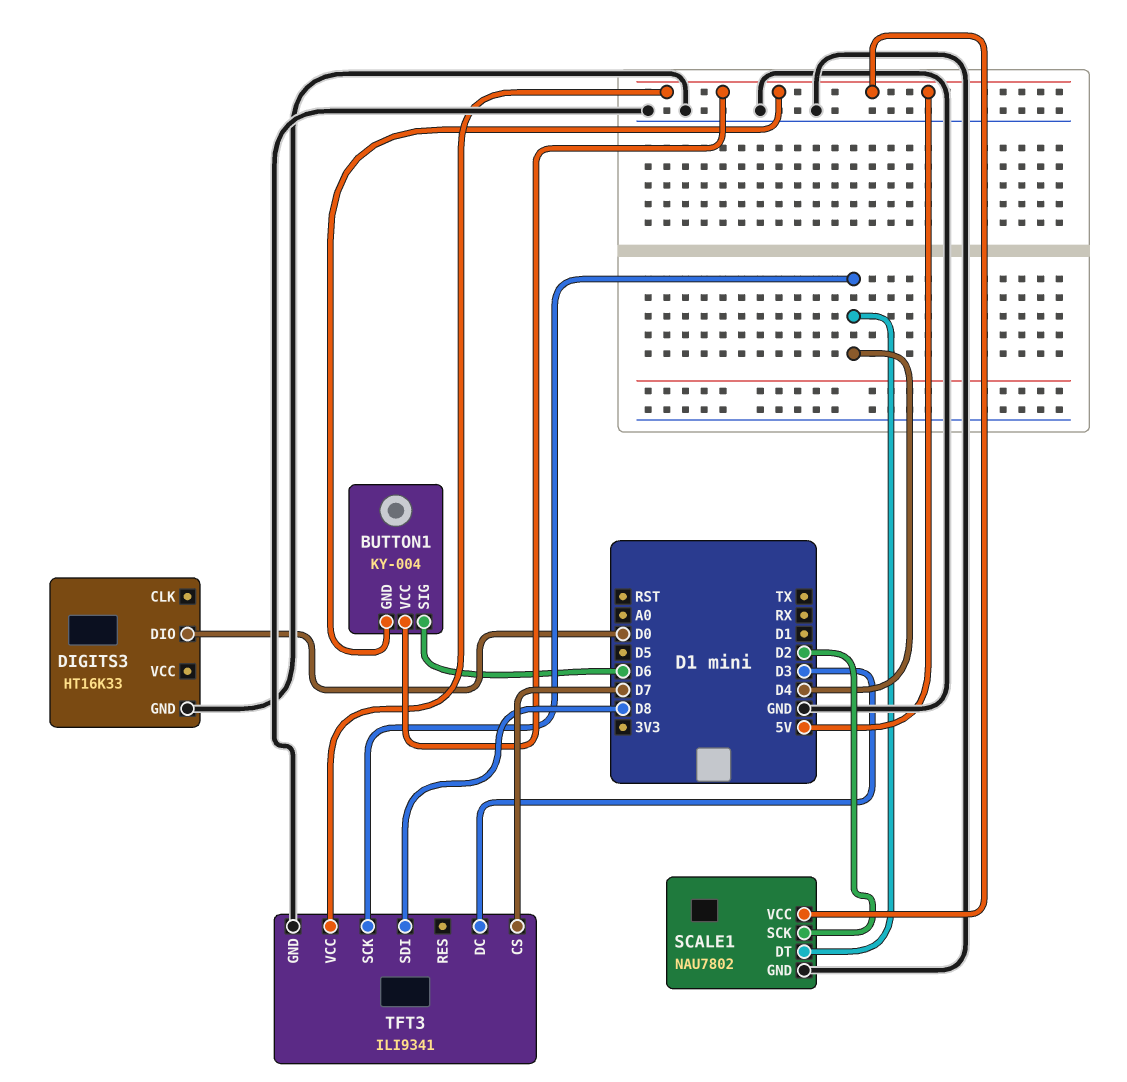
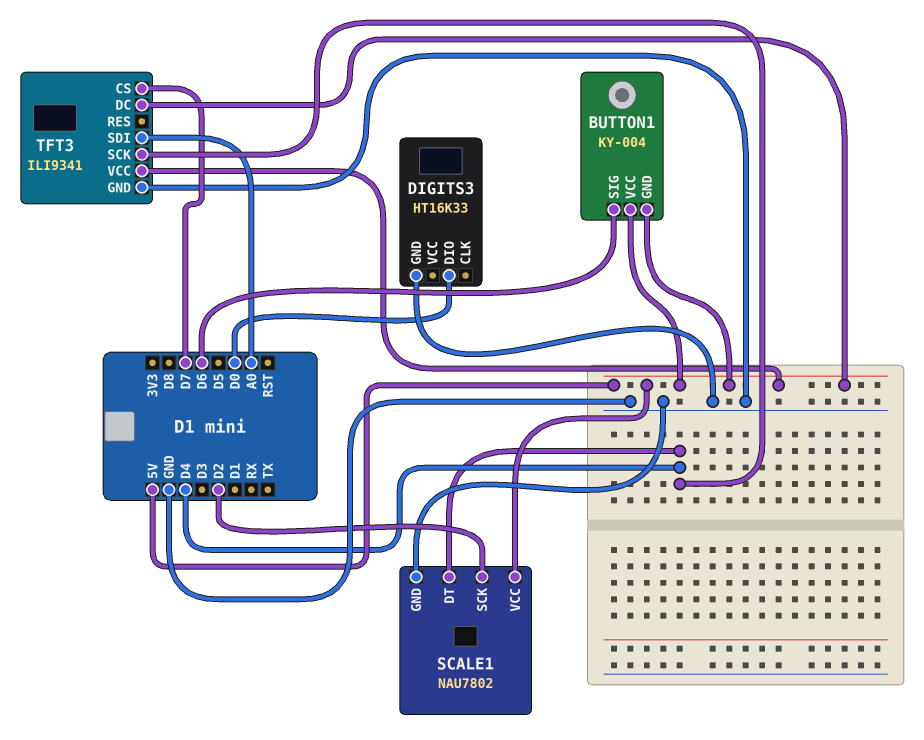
TFT3 pin DC: D3 -> 5V
TFT3 pin SDI: D8 -> A0

